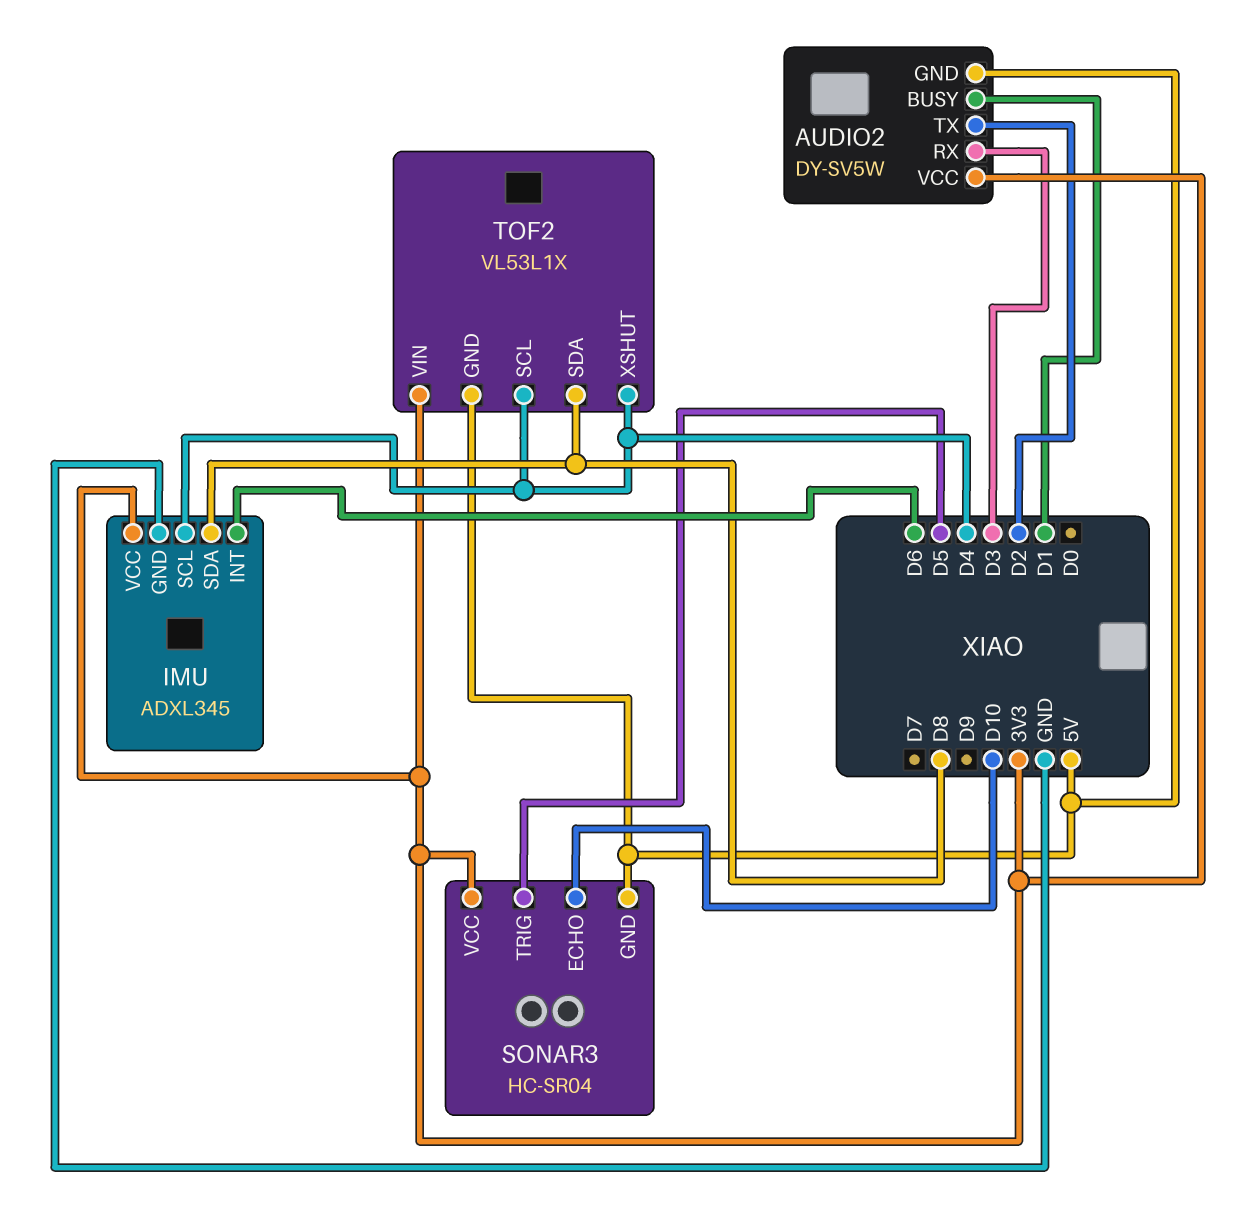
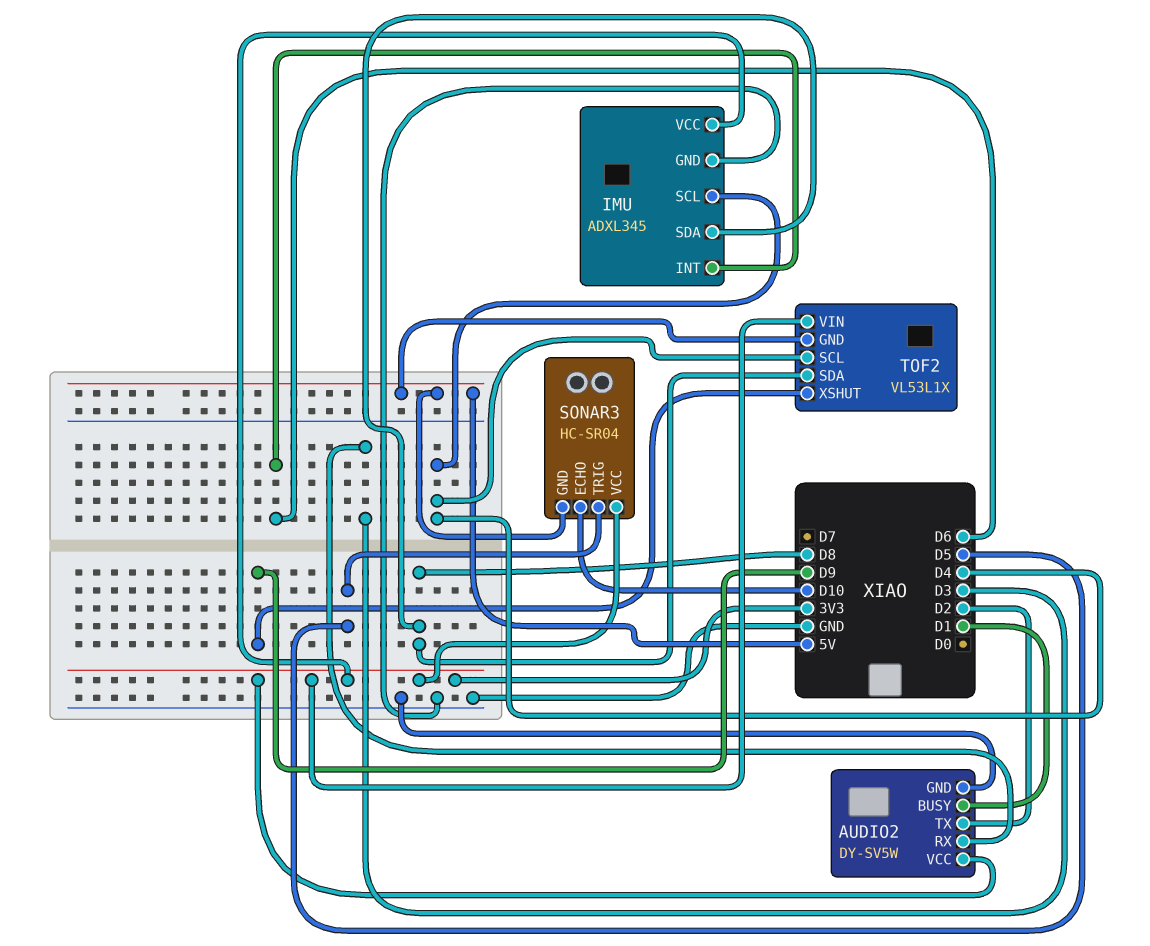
AUDIO2 pin GND: 5V -> GND
TOF2 pin XSHUT: D4 -> D9

